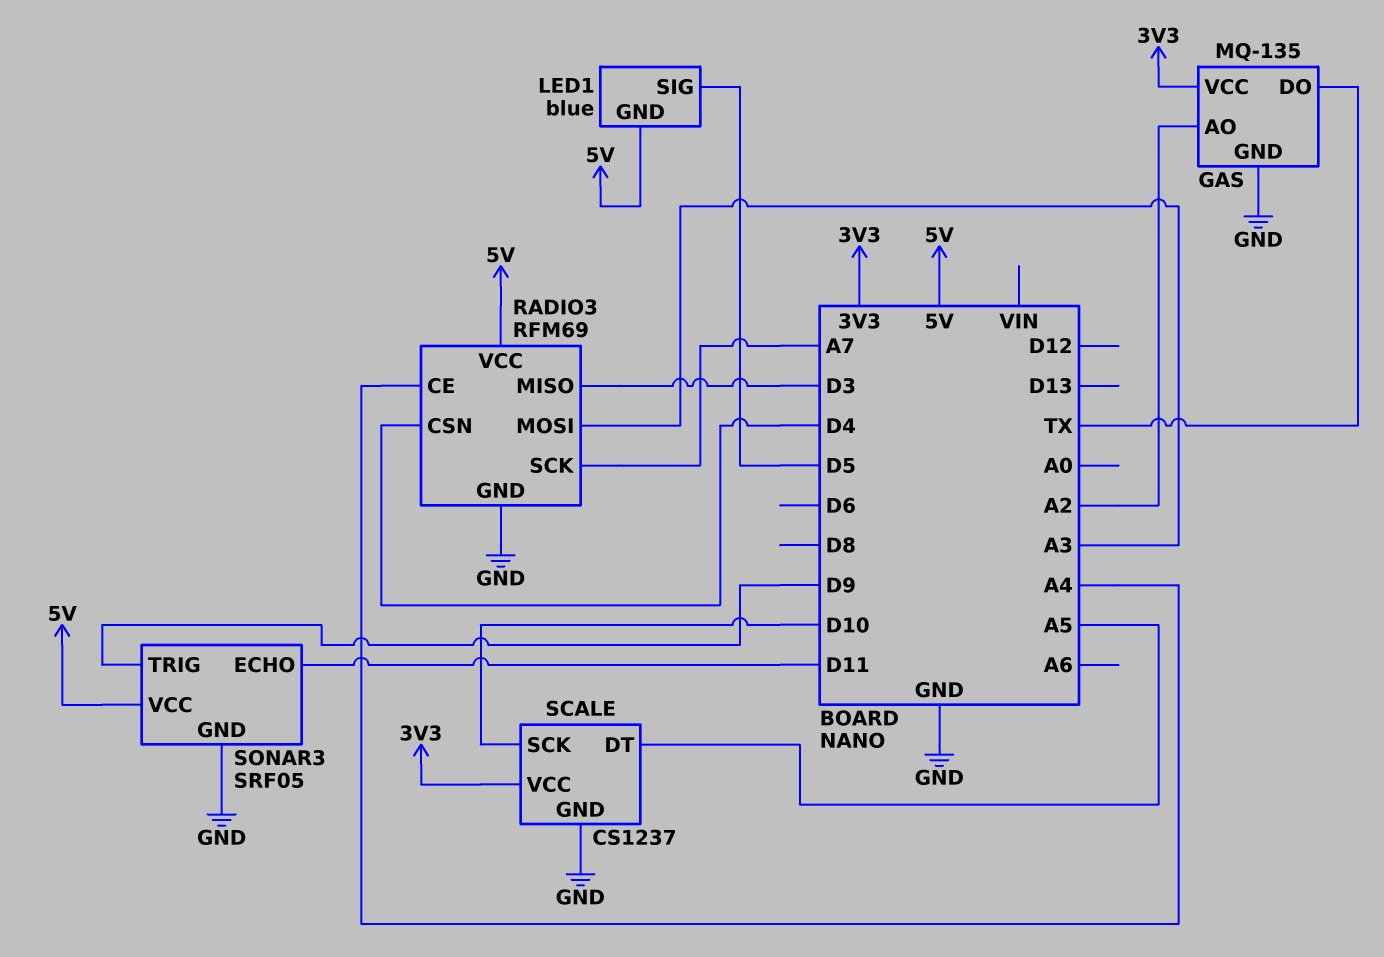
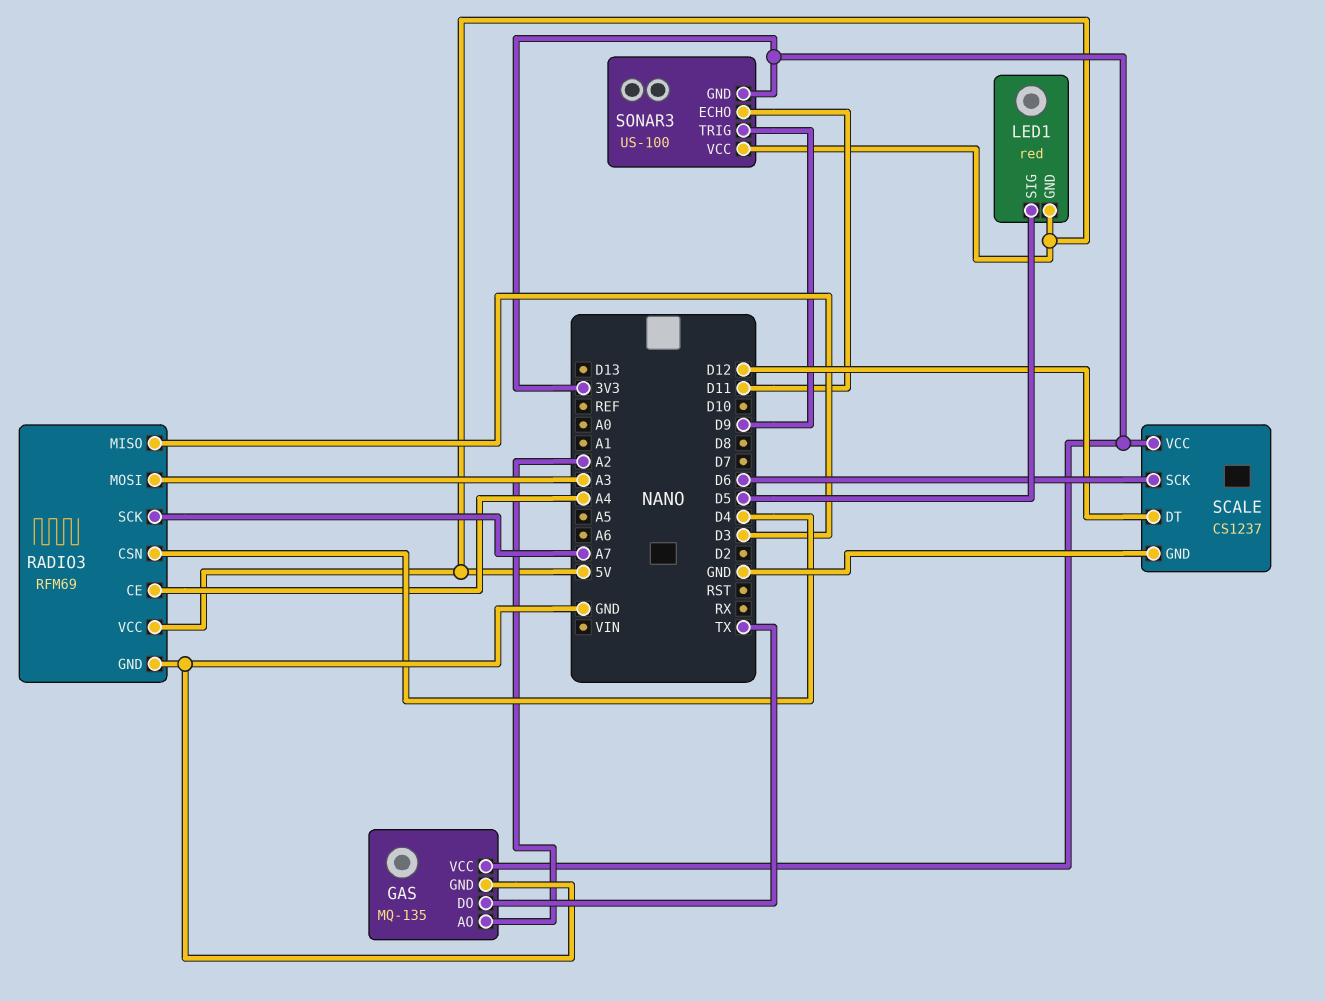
LED1: blue -> red
SCALE pin DT: A5 -> D12
SCALE pin SCK: D10 -> D6
SONAR3: SRF05 -> US-100
SONAR3 pin GND: GND -> 3V3

